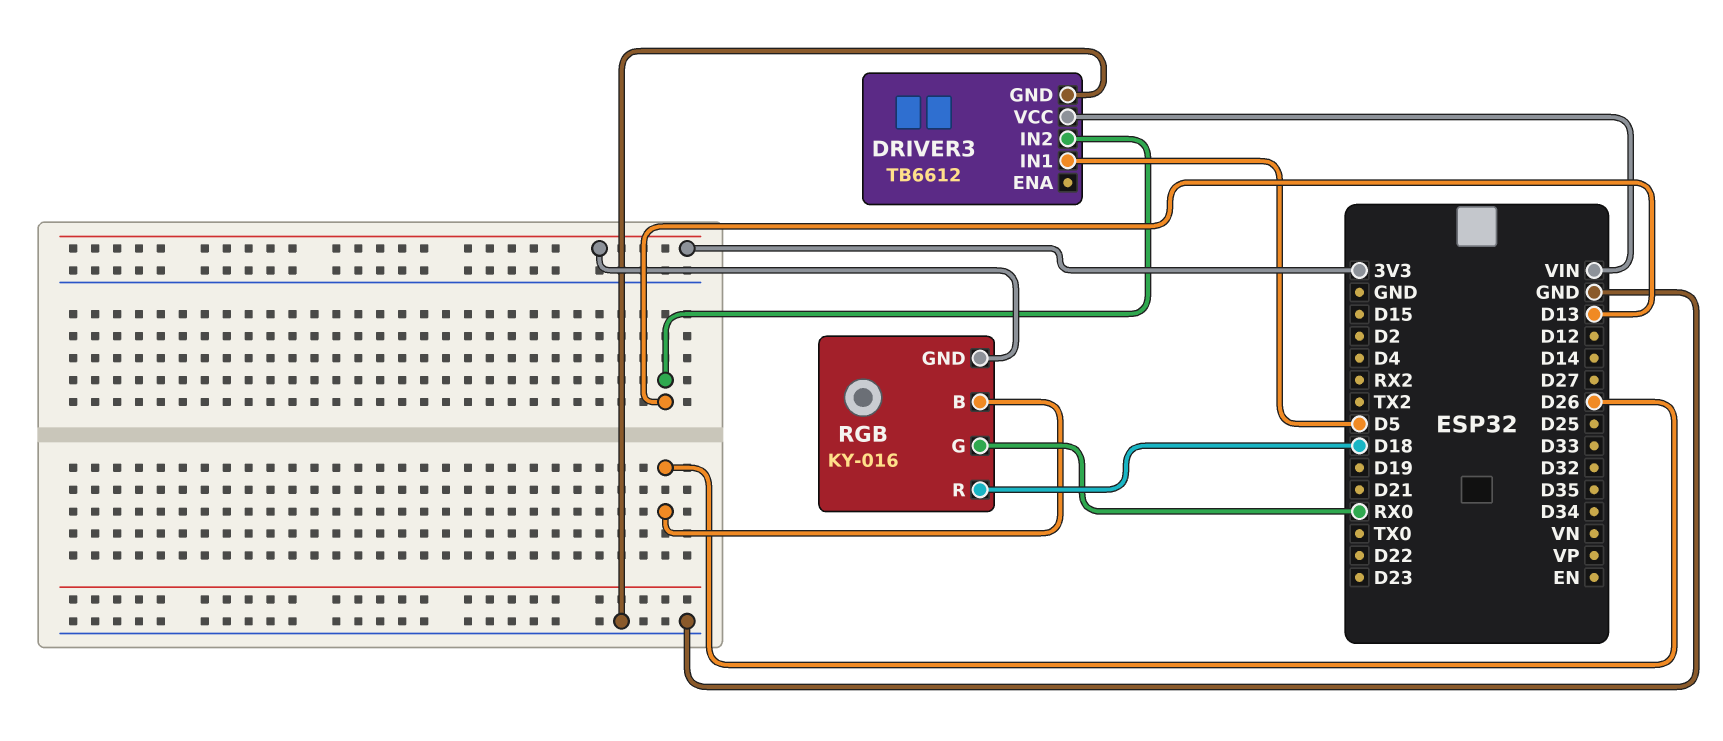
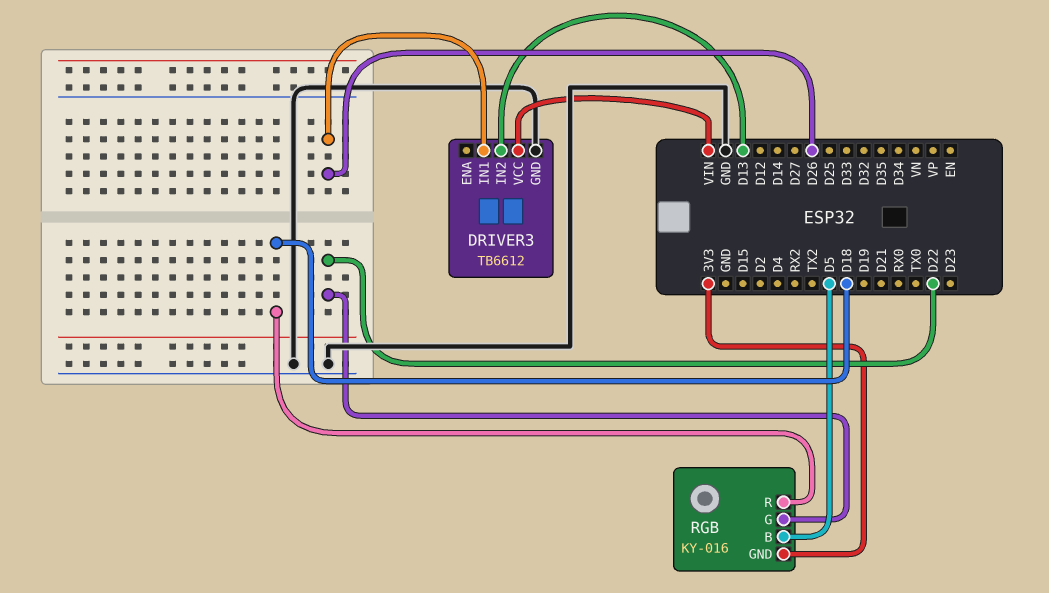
DRIVER3 pin IN1: D5 -> D26
RGB pin B: D26 -> D5
RGB pin G: RX0 -> D22

